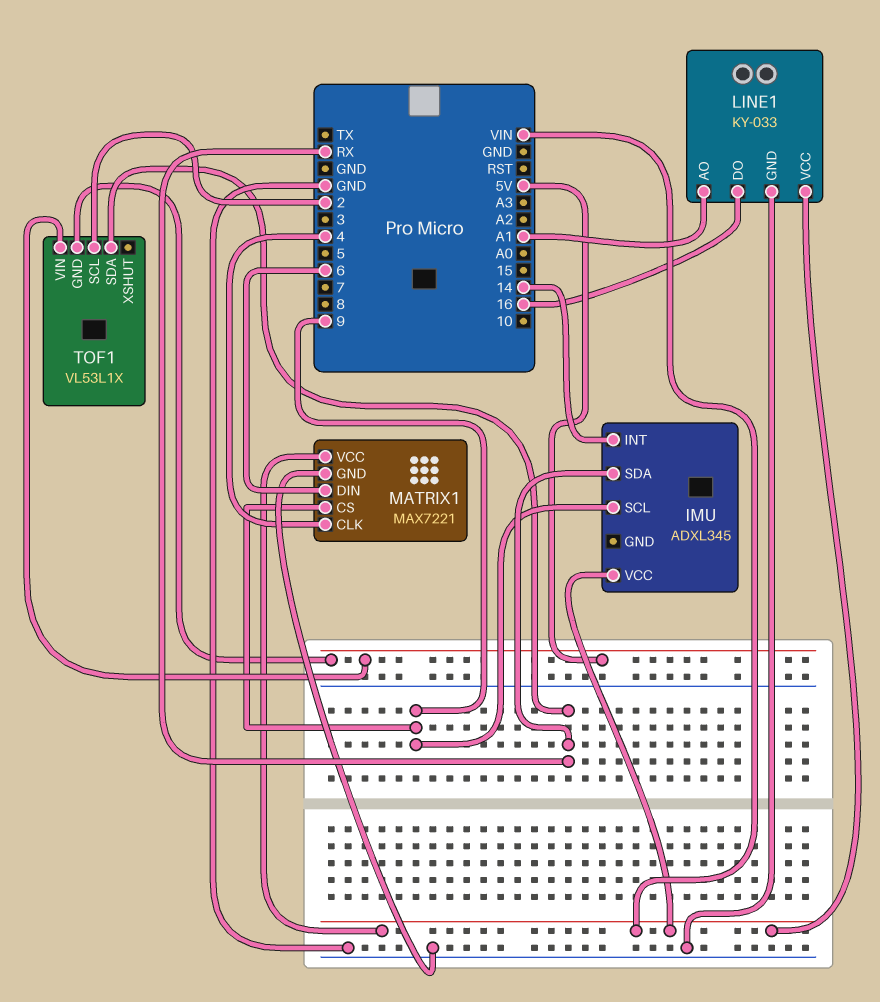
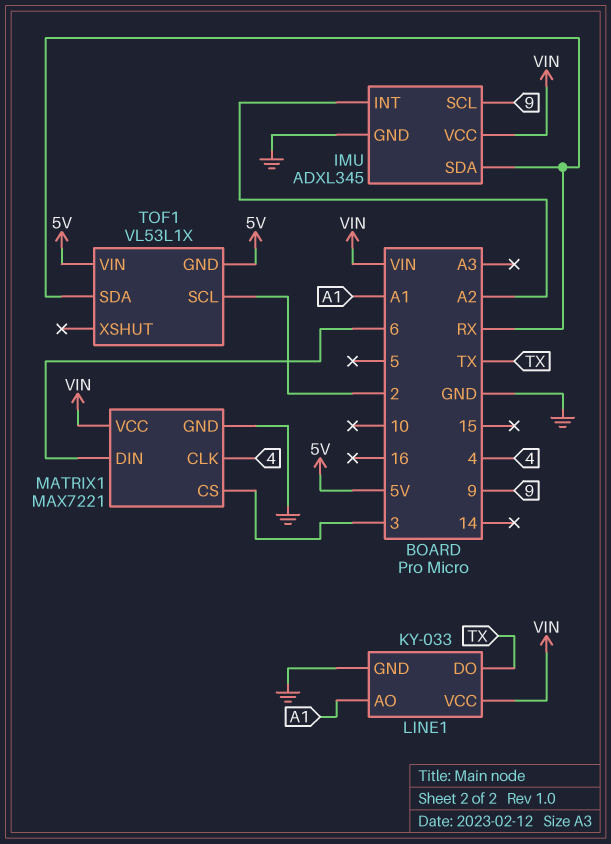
IMU pin GND: none -> GND
IMU pin INT: 14 -> A2
LINE1 pin DO: 16 -> TX
MATRIX1 pin CS: 9 -> 3

